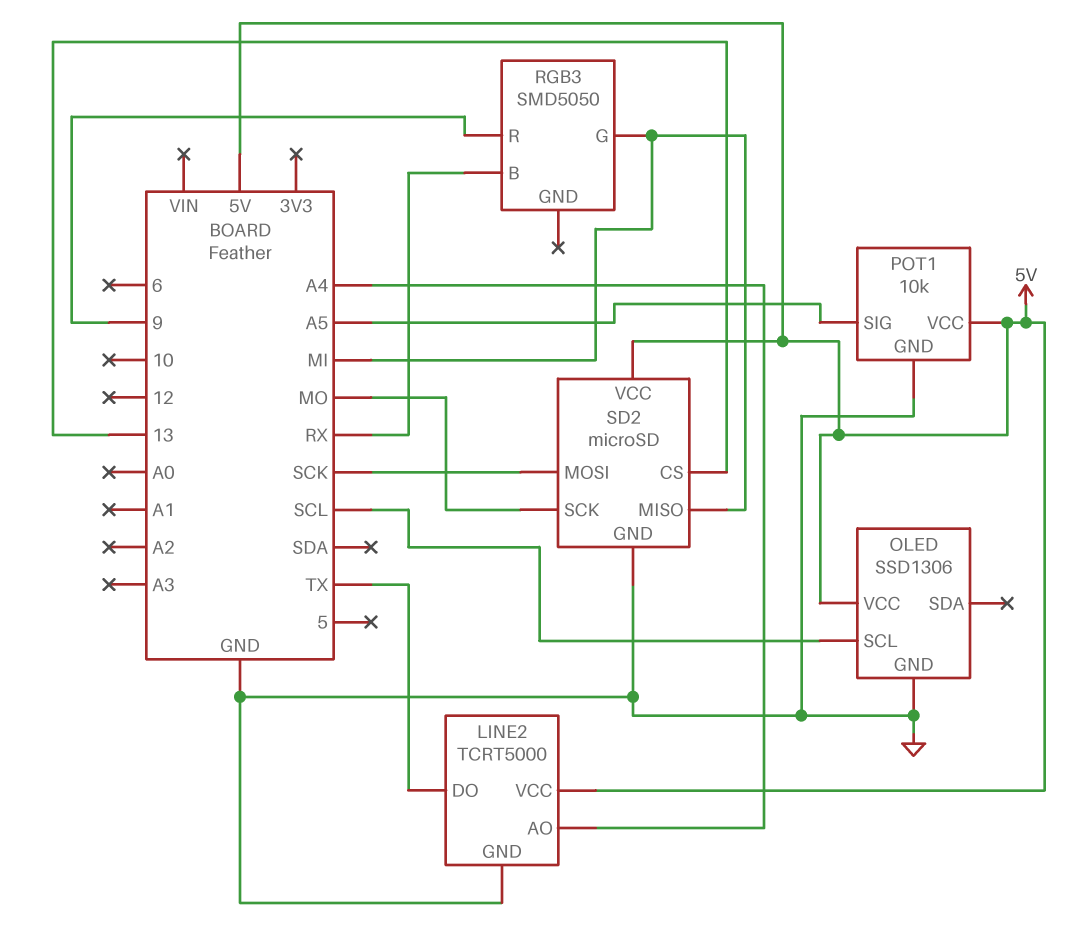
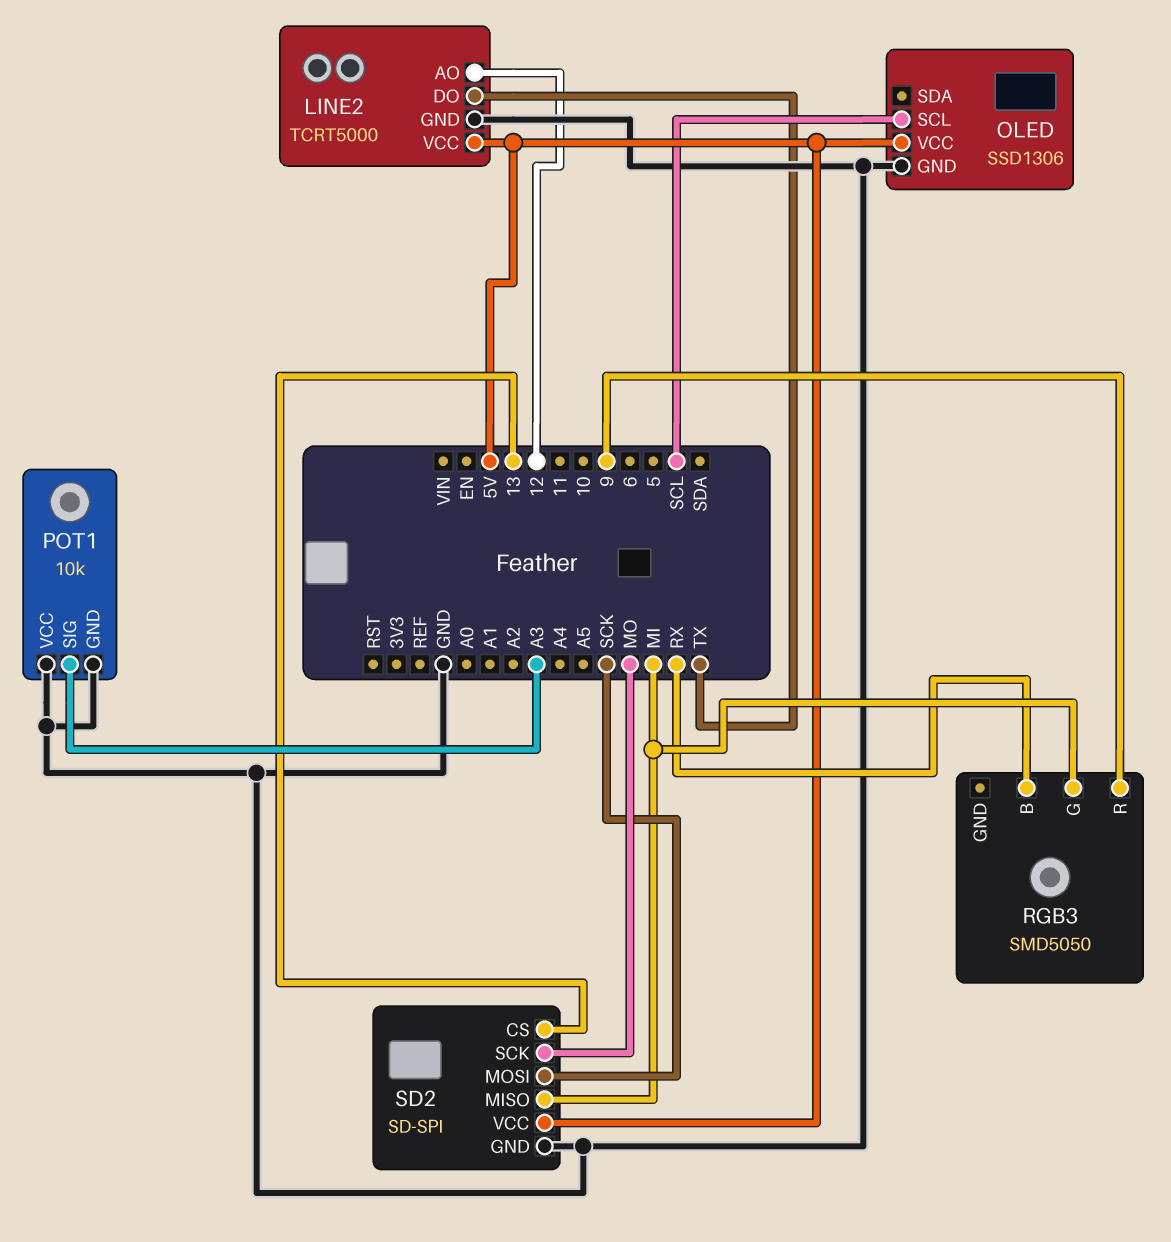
LINE2 pin AO: A4 -> 12
POT1 pin SIG: A5 -> A3
POT1 pin VCC: 5V -> GND
SD2: microSD -> SD-SPI

